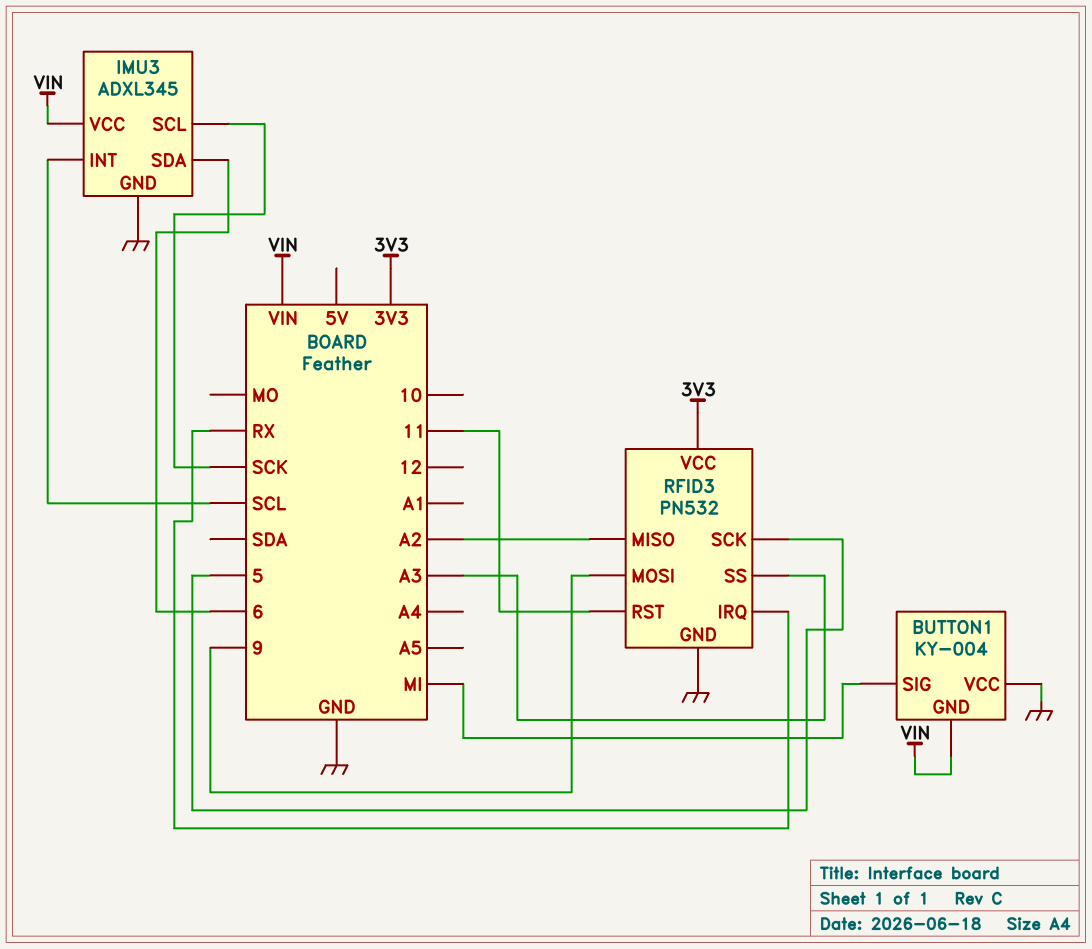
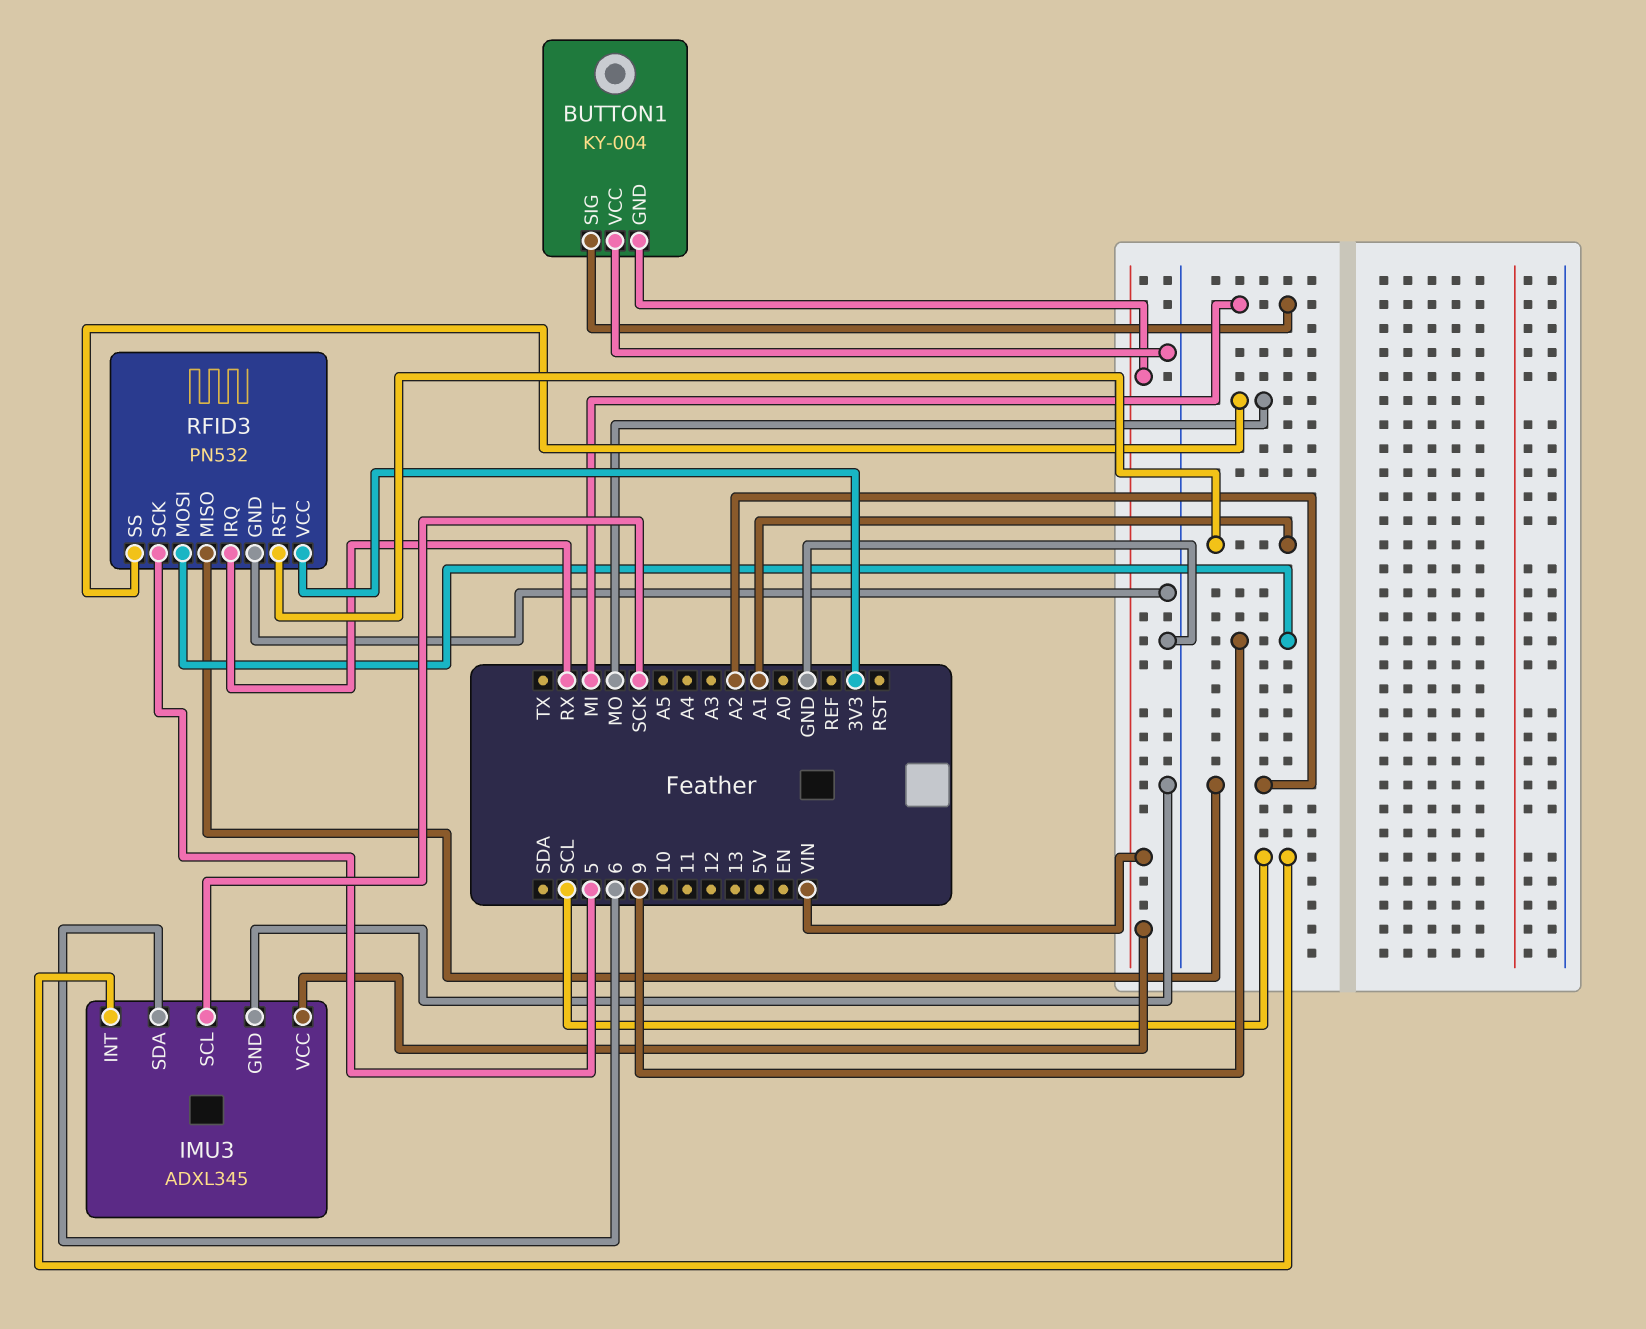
RFID3 pin RST: 11 -> A1
RFID3 pin SS: A3 -> MO

